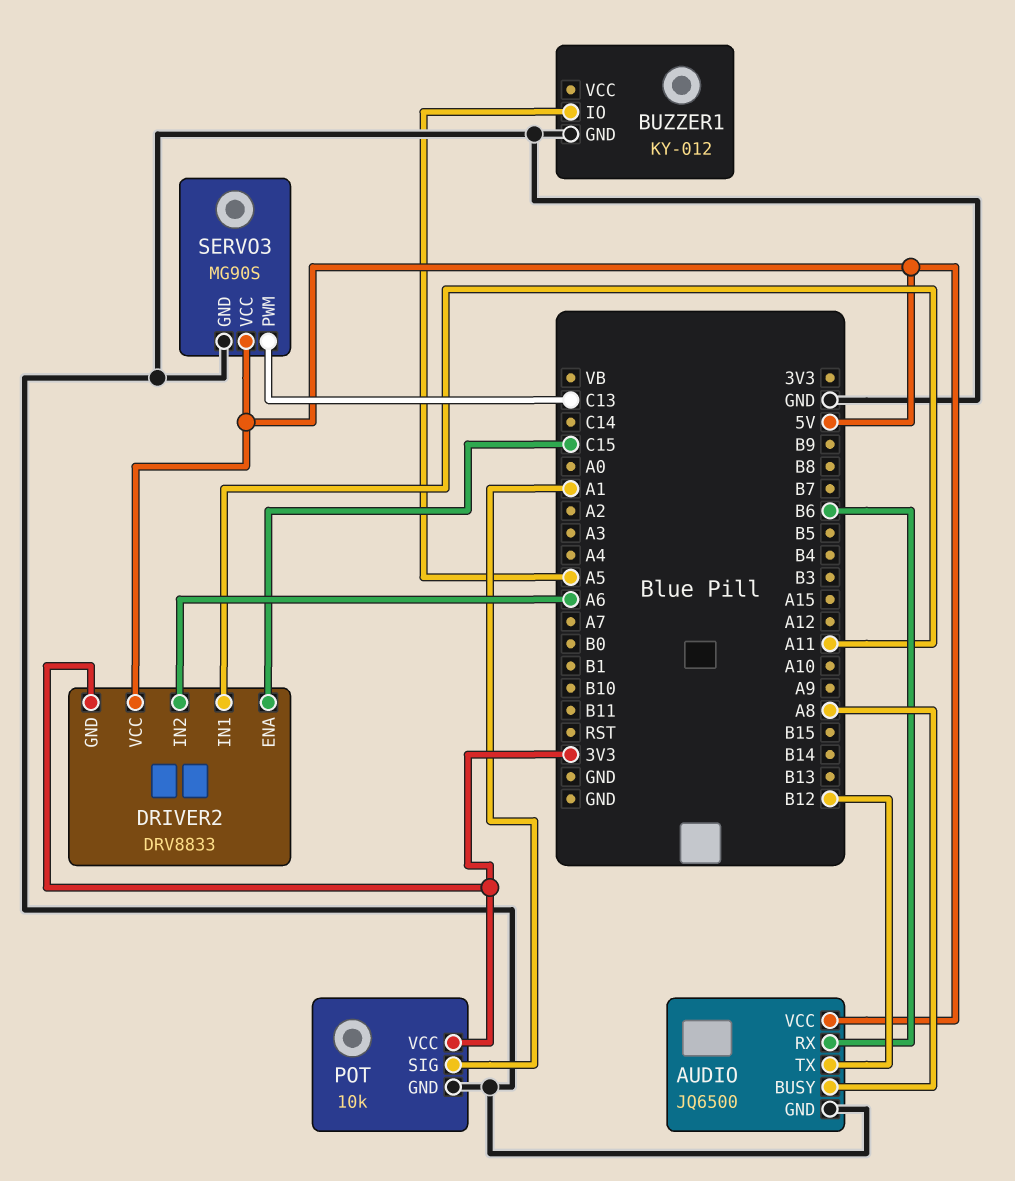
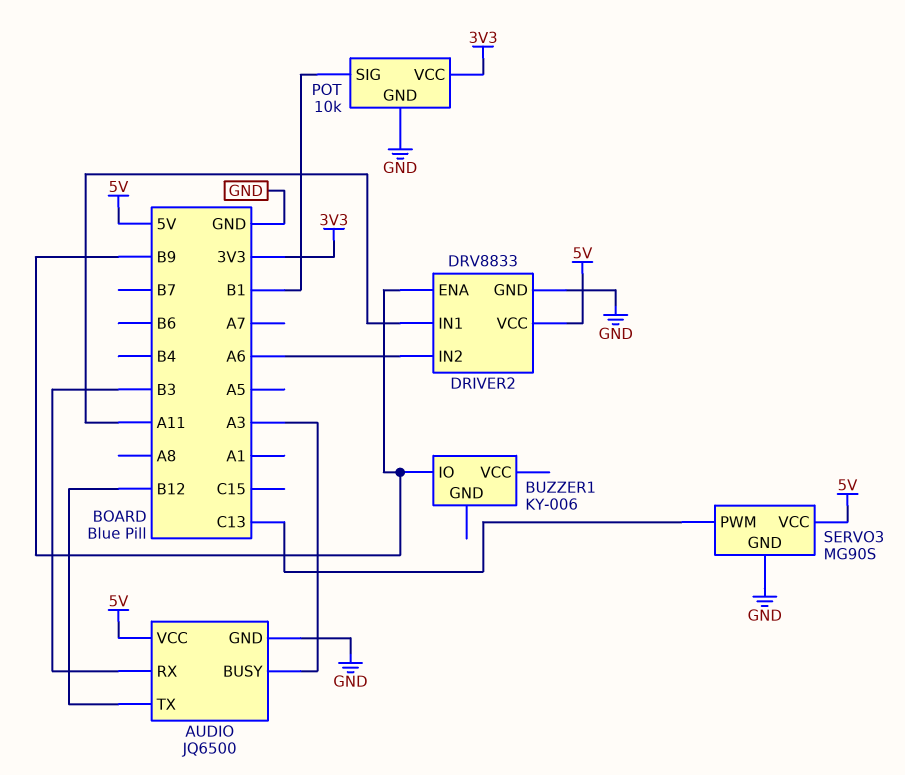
AUDIO pin BUSY: A8 -> A3
AUDIO pin RX: B6 -> B3
BUZZER1: KY-012 -> KY-006
BUZZER1 pin GND: GND -> none
BUZZER1 pin IO: A5 -> B9
DRIVER2 pin ENA: C15 -> B9
DRIVER2 pin GND: 3V3 -> GND
POT pin SIG: A1 -> B1

